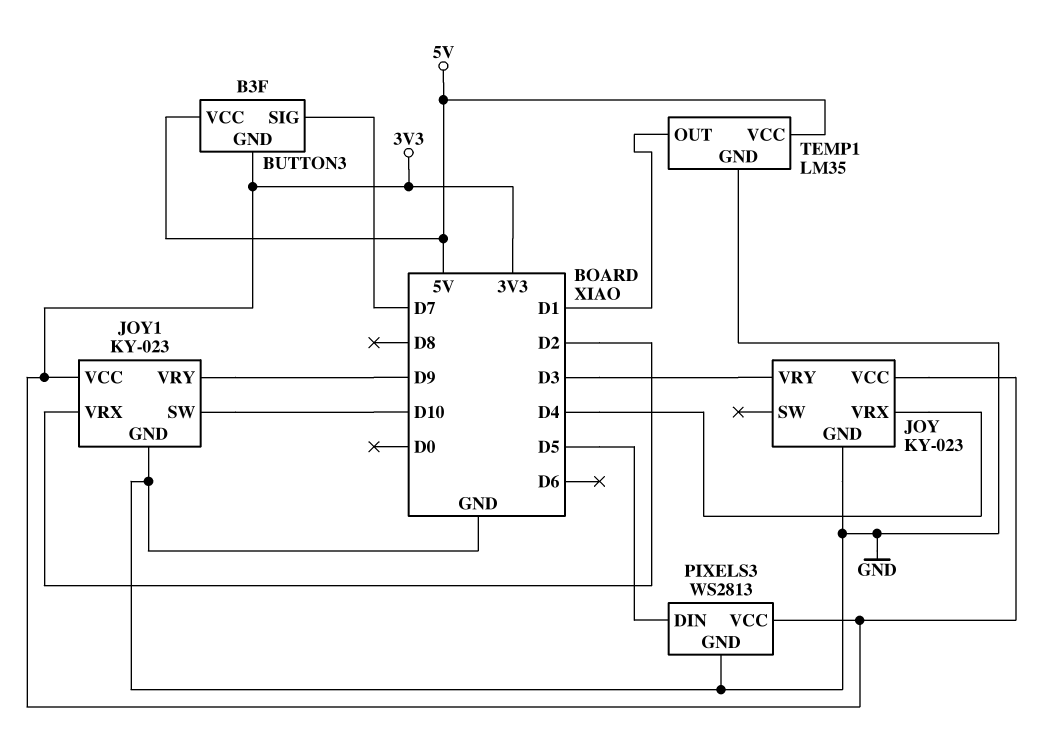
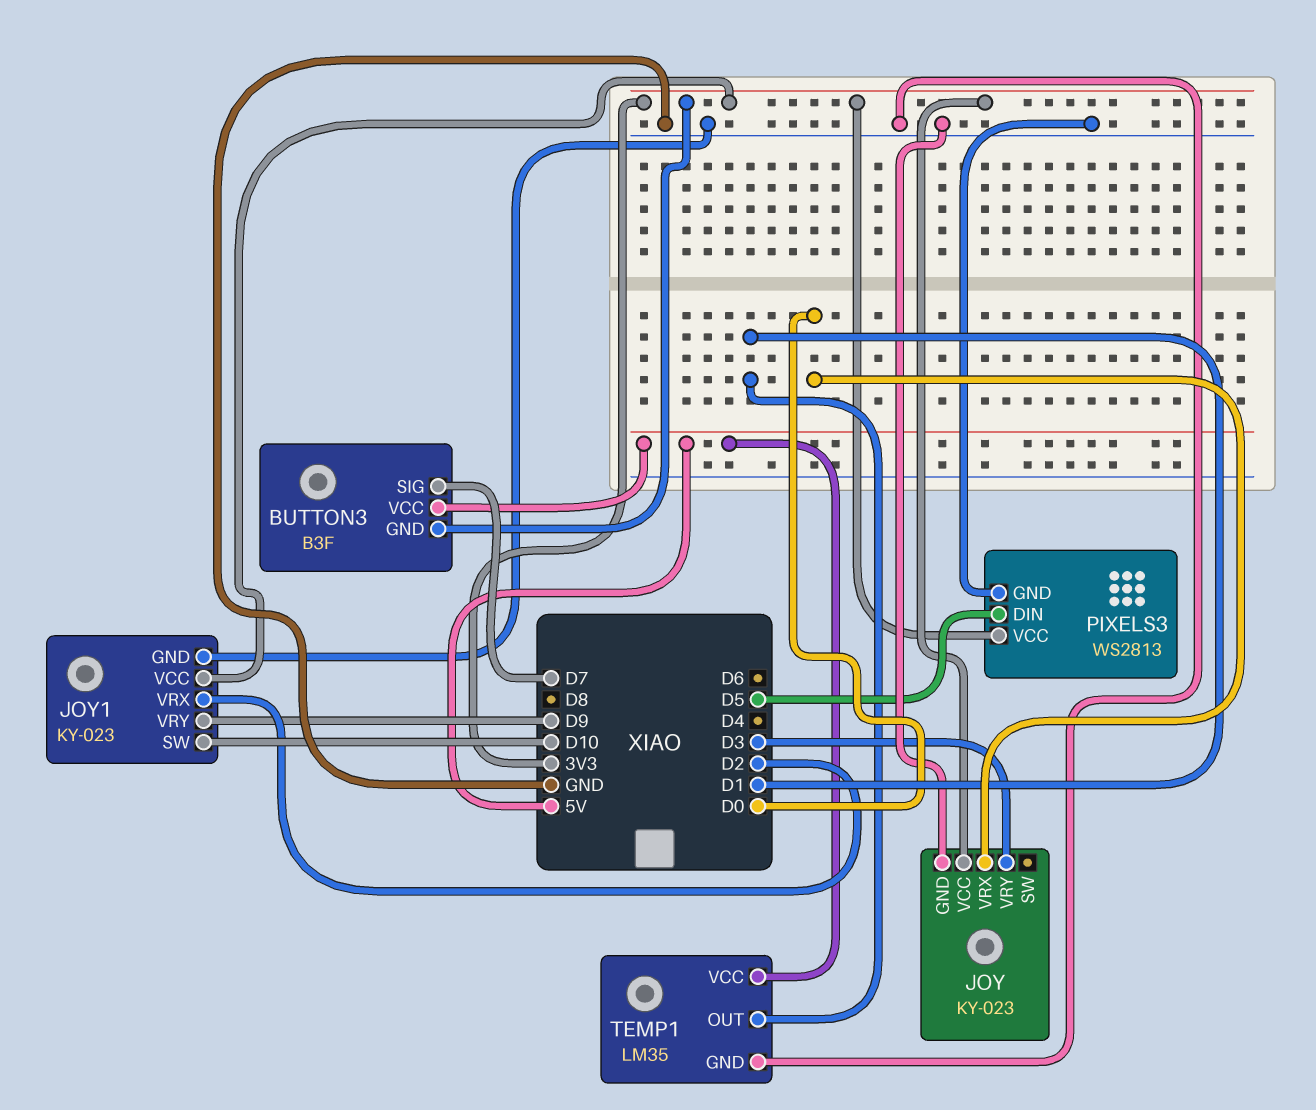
JOY pin VRX: D4 -> D0

